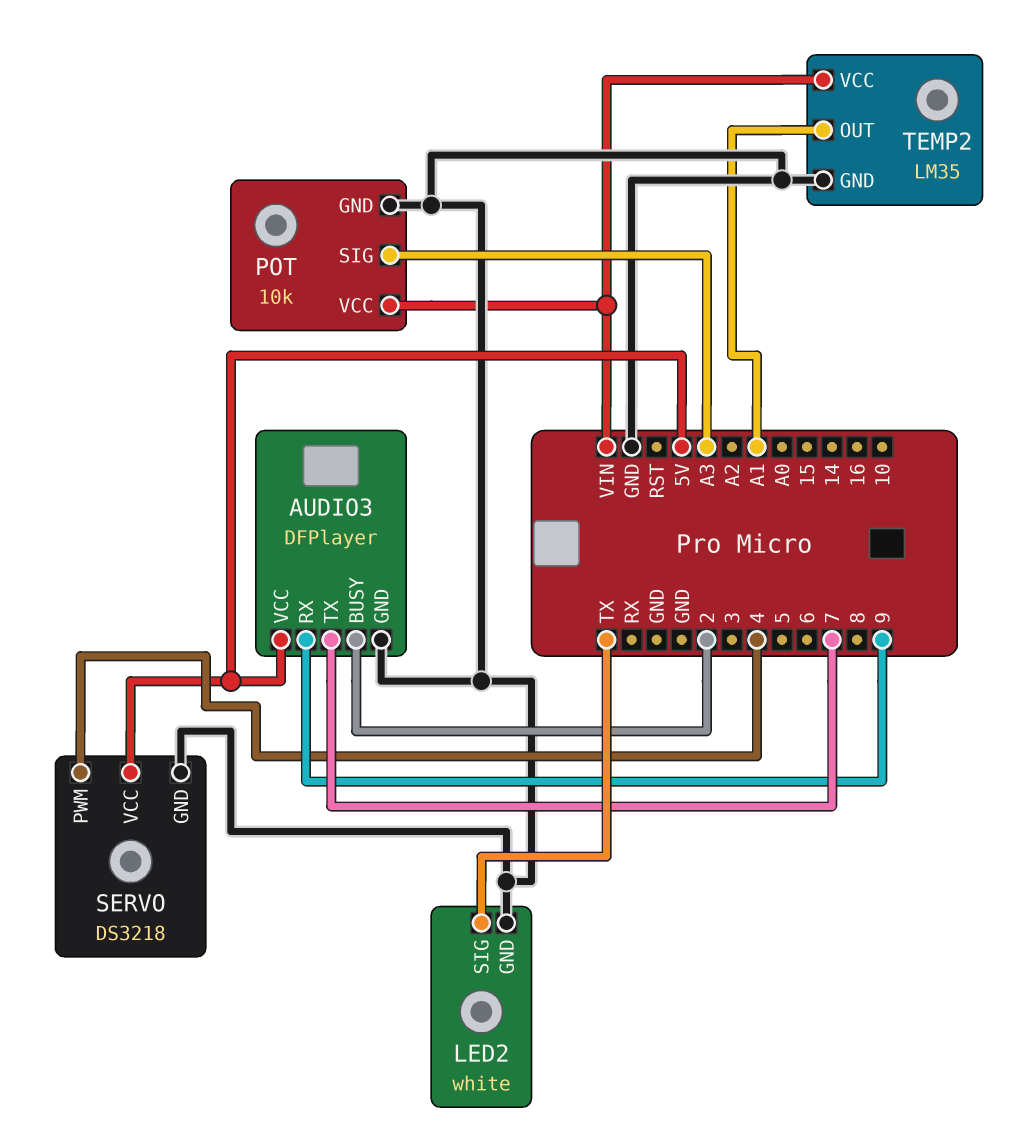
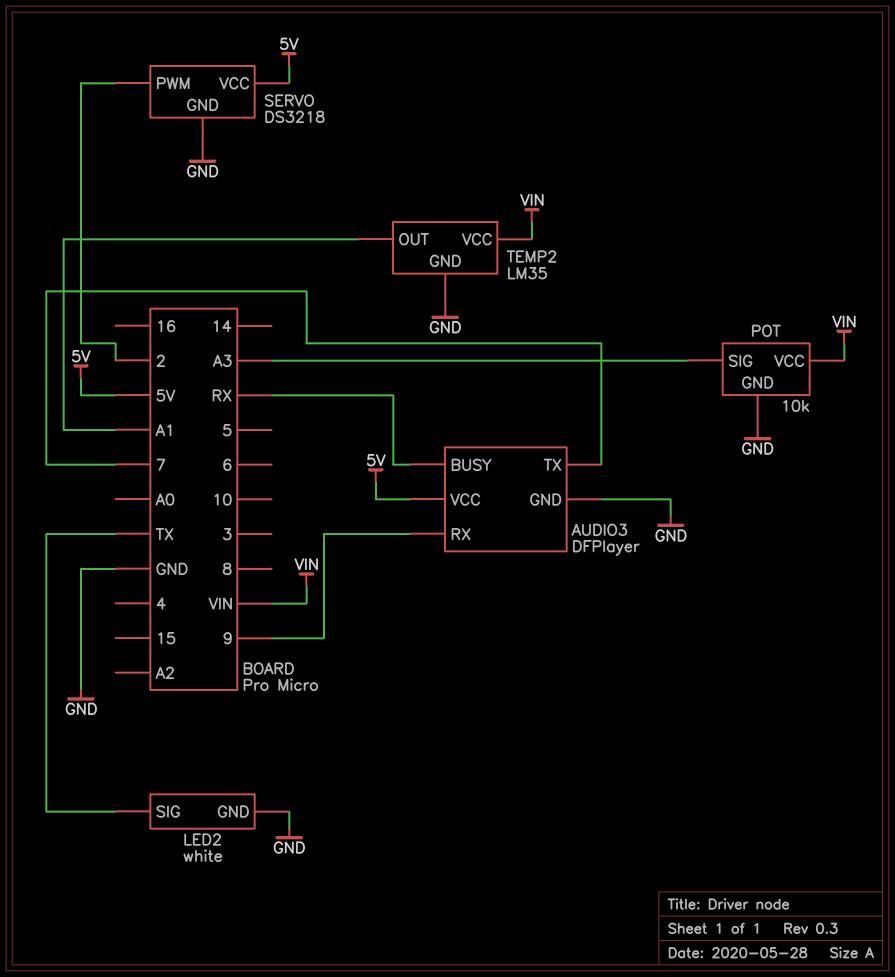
AUDIO3 pin BUSY: 2 -> RX
SERVO pin PWM: 4 -> 2

